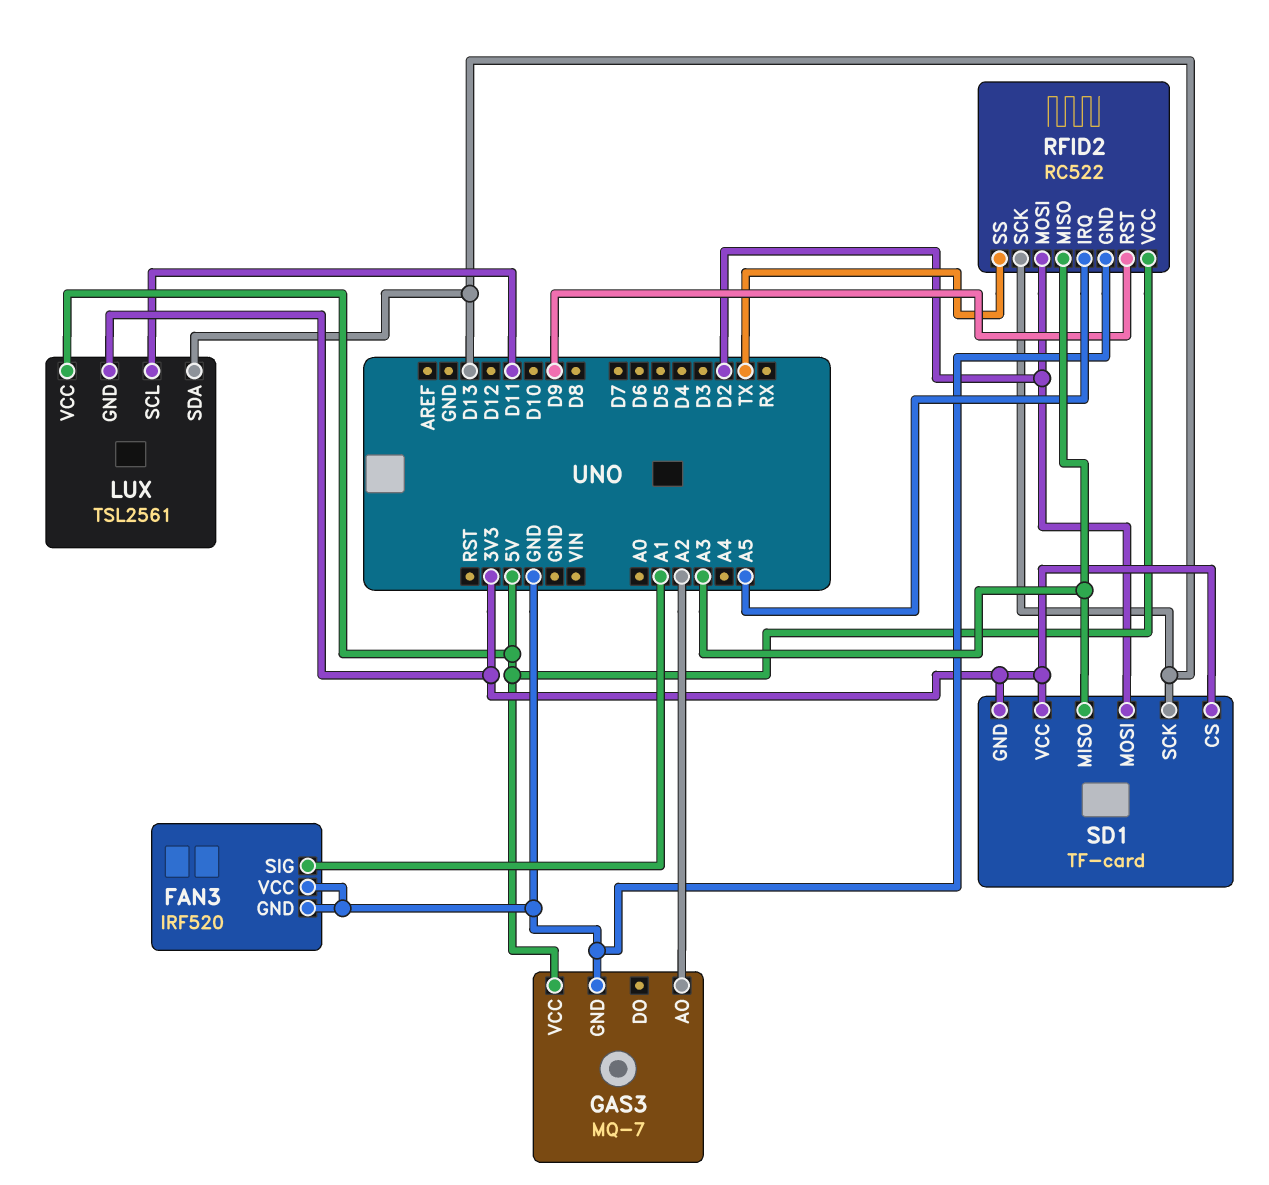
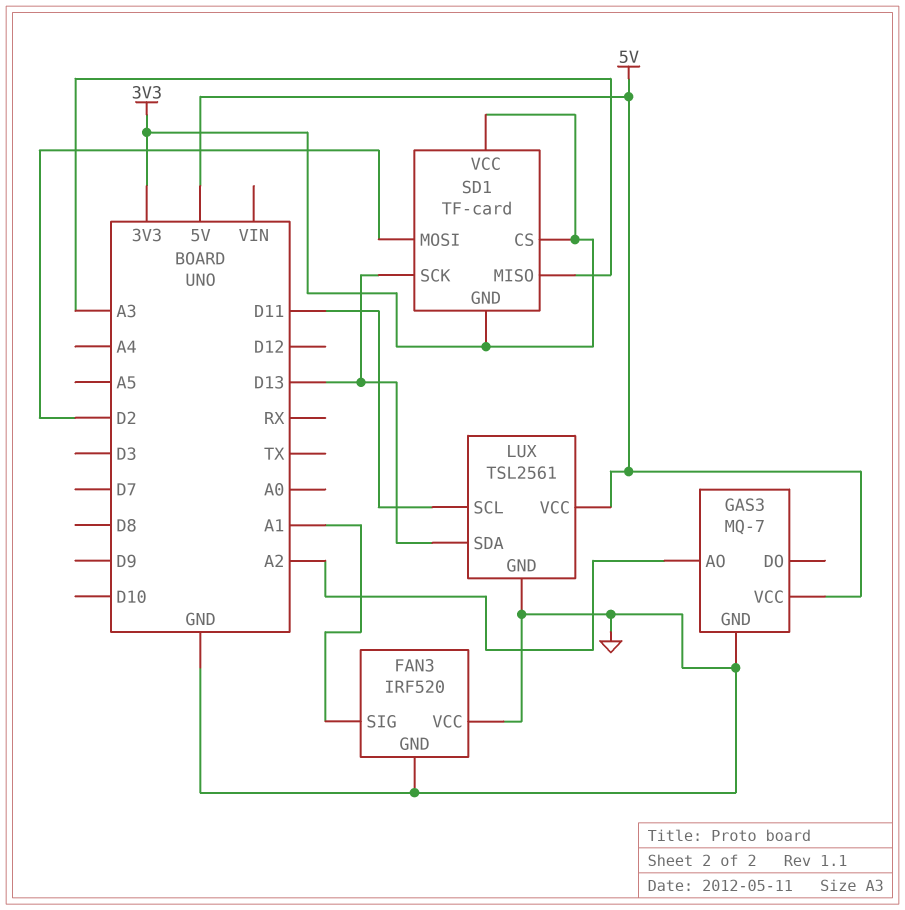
LUX pin GND: 3V3 -> GND
RFID2: RC522 -> none
RFID2 pin GND: GND -> none
RFID2 pin IRQ: A5 -> none
RFID2 pin MISO: A3 -> none
RFID2 pin MOSI: D2 -> none
RFID2 pin RST: D9 -> none
RFID2 pin SCK: D13 -> none
RFID2 pin SS: TX -> none
RFID2 pin VCC: 5V -> none

